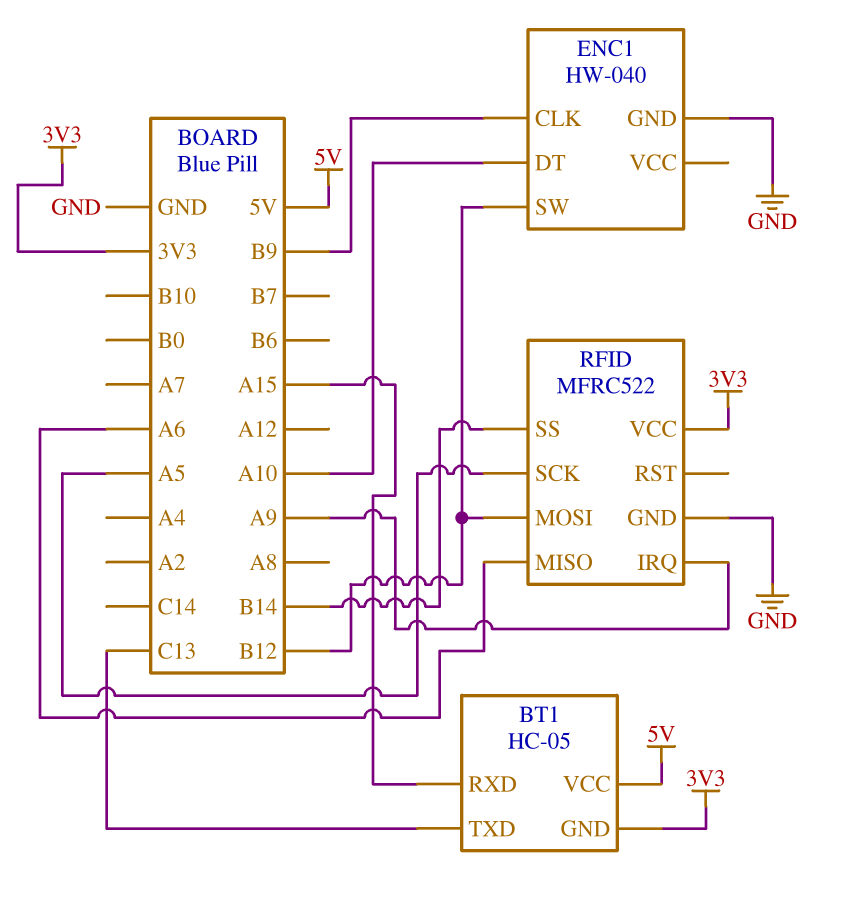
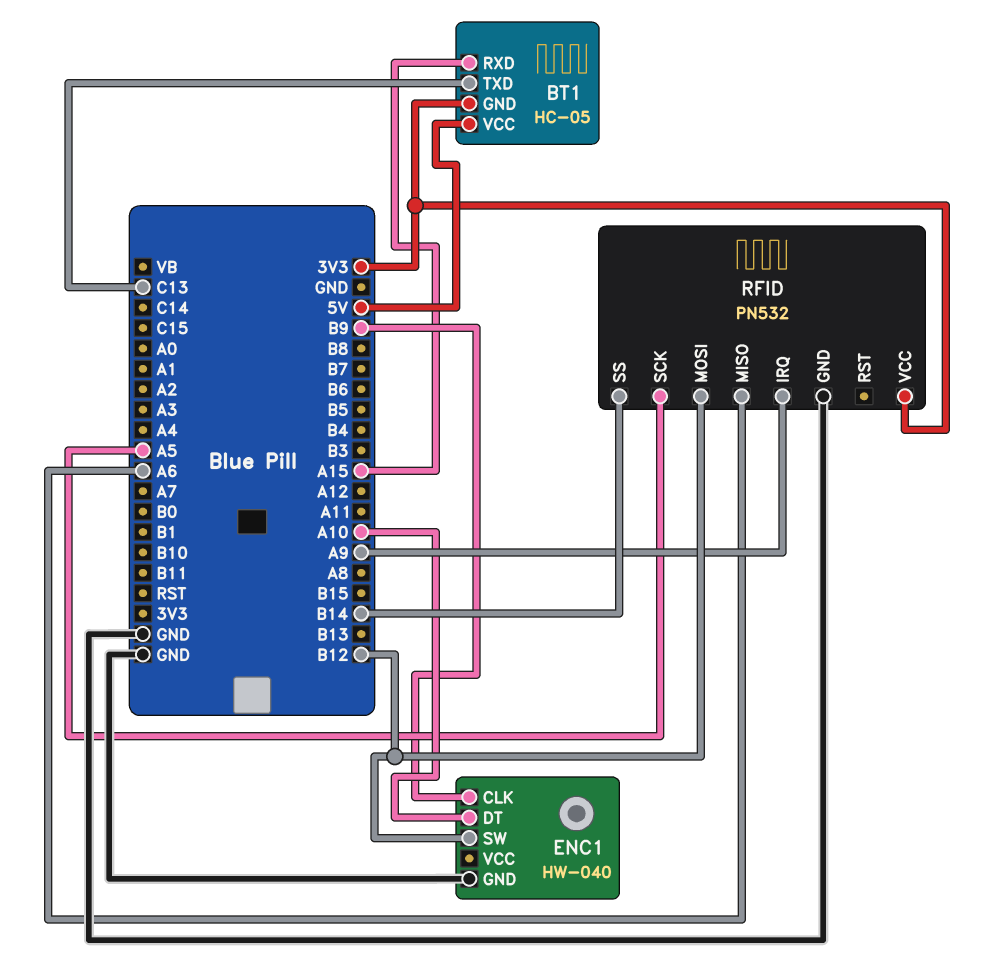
RFID: MFRC522 -> PN532

